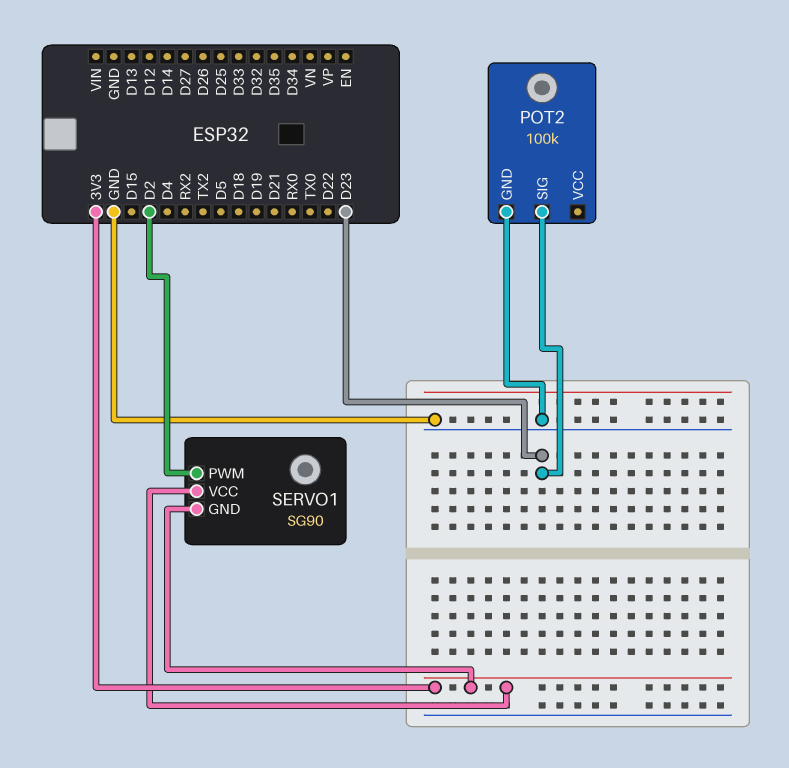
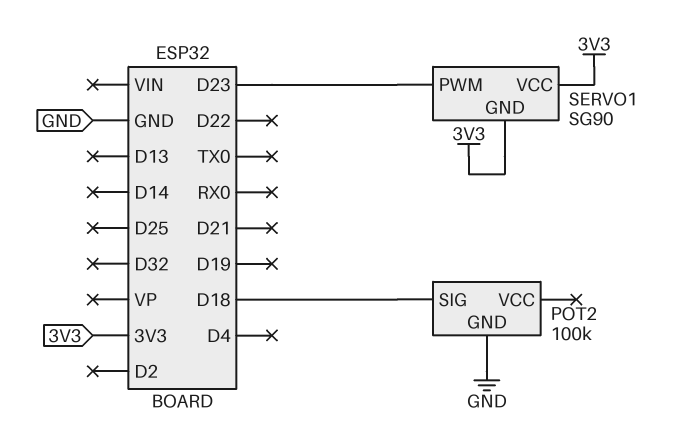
POT2 pin SIG: D23 -> D18
SERVO1 pin PWM: D2 -> D23

